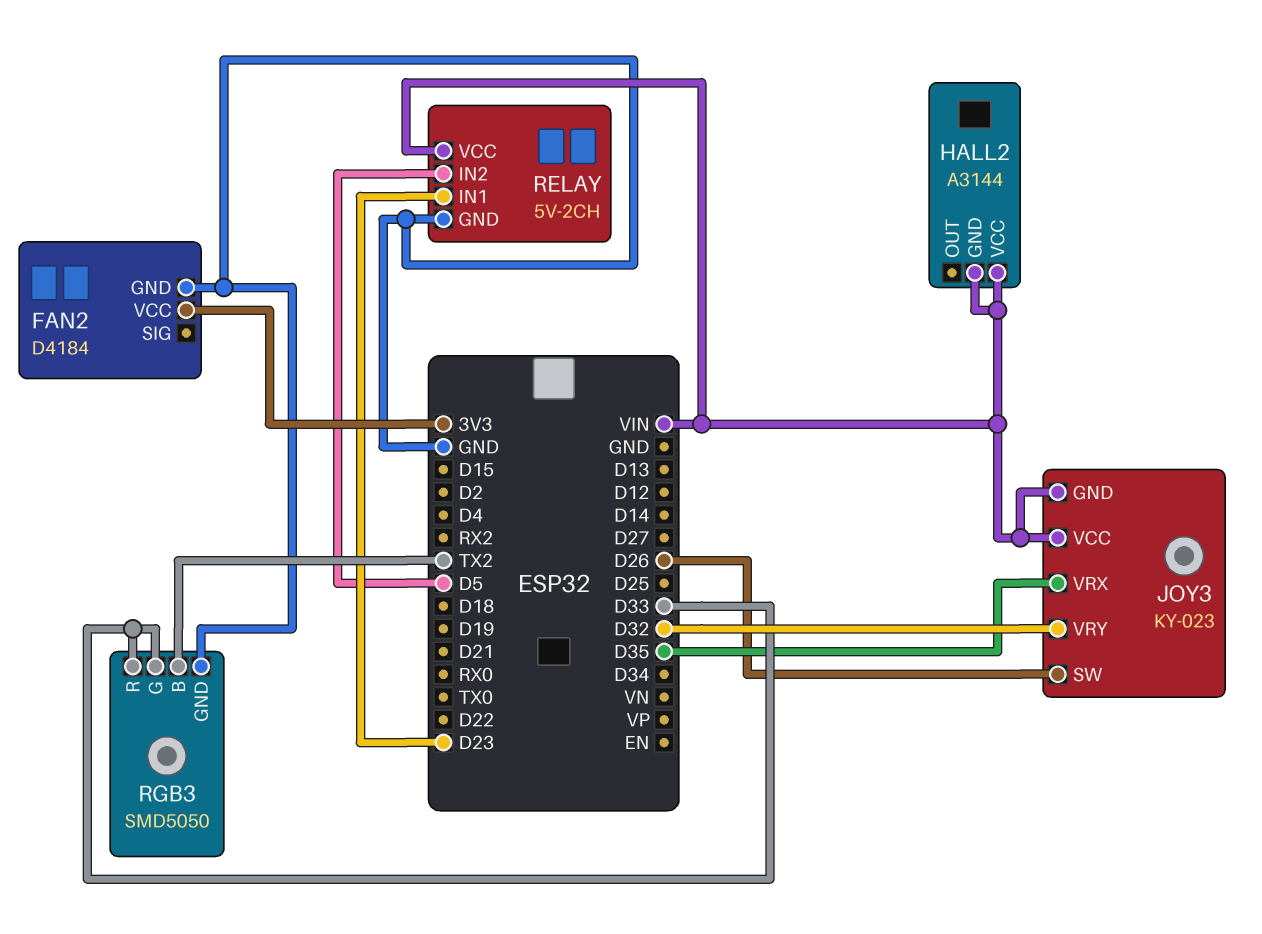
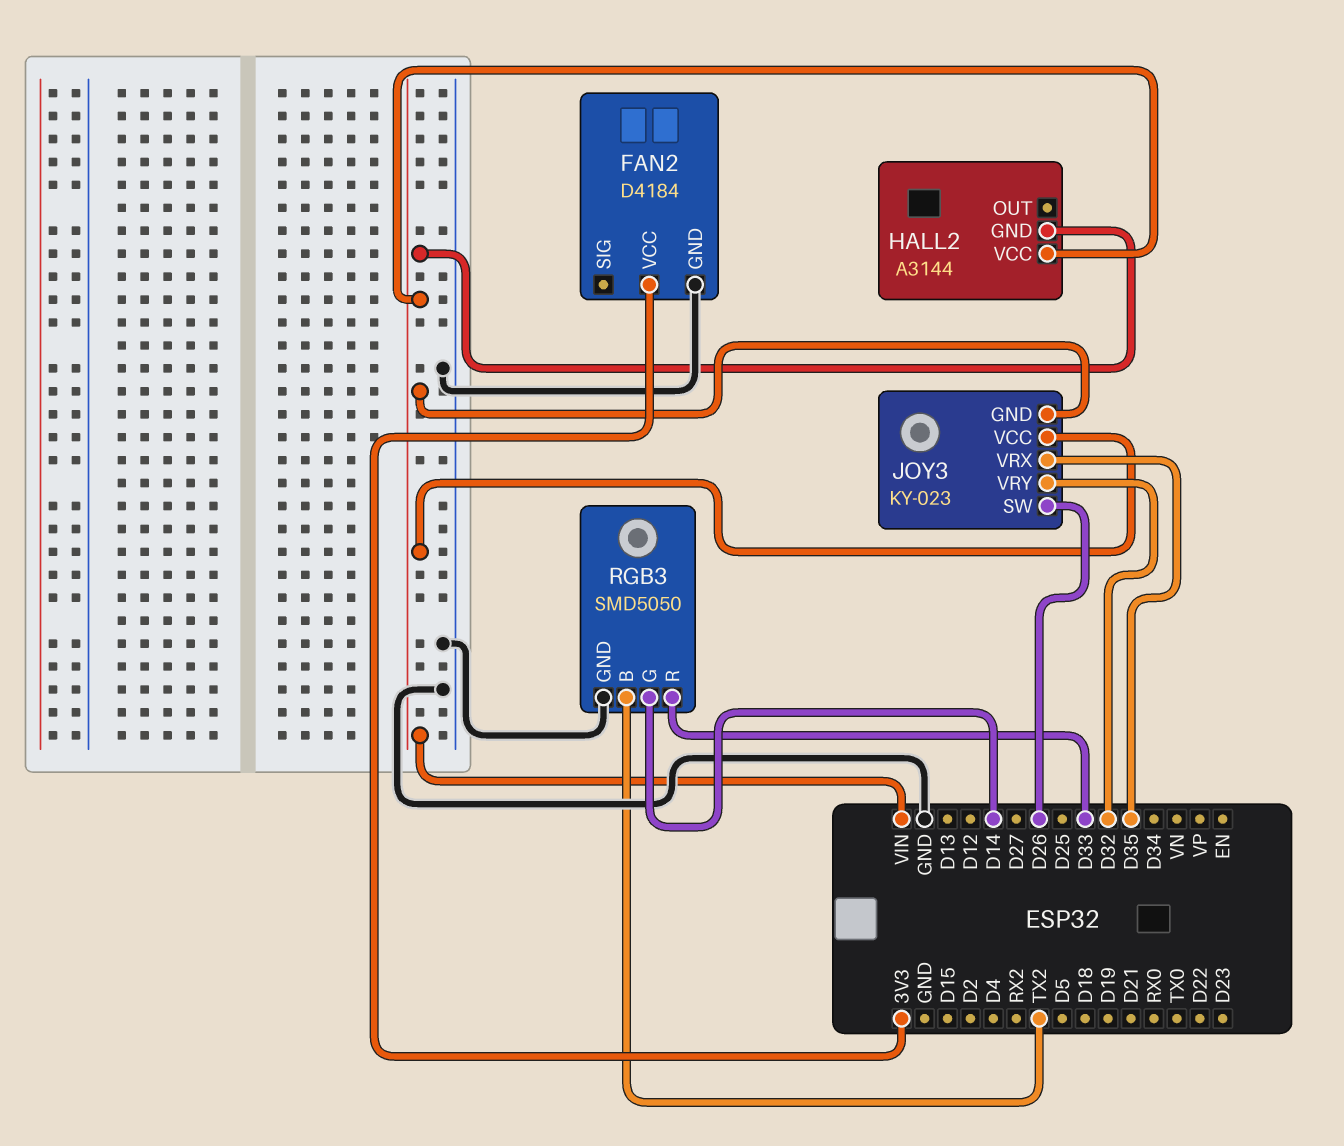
RELAY: 5V-2CH -> none
RELAY pin GND: GND -> none
RELAY pin IN1: D23 -> none
RELAY pin IN2: D5 -> none
RELAY pin VCC: VIN -> none
RGB3 pin G: D33 -> D14

